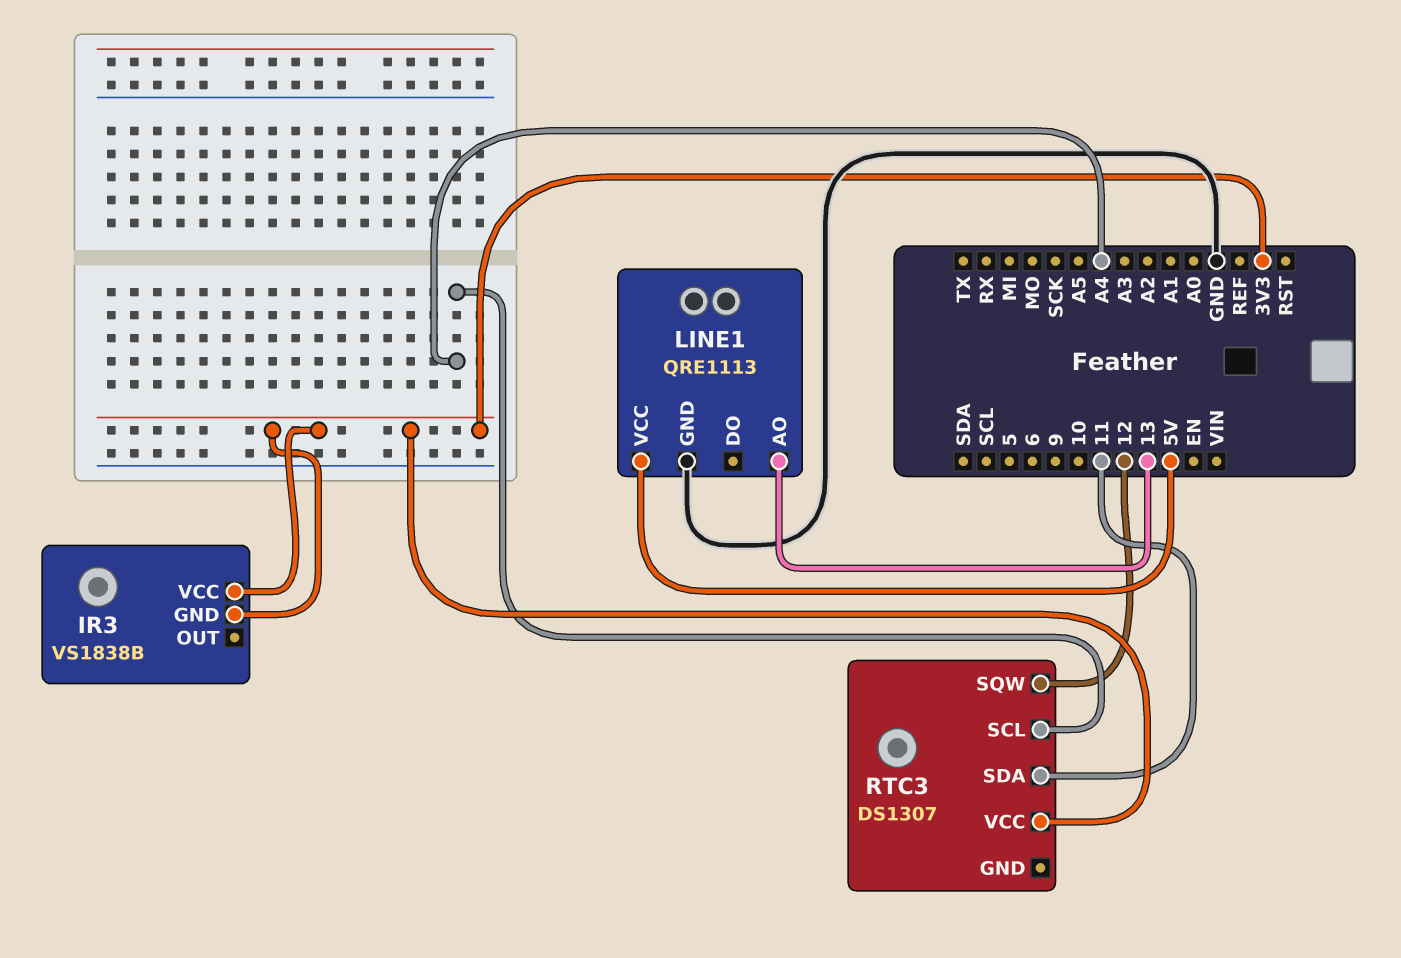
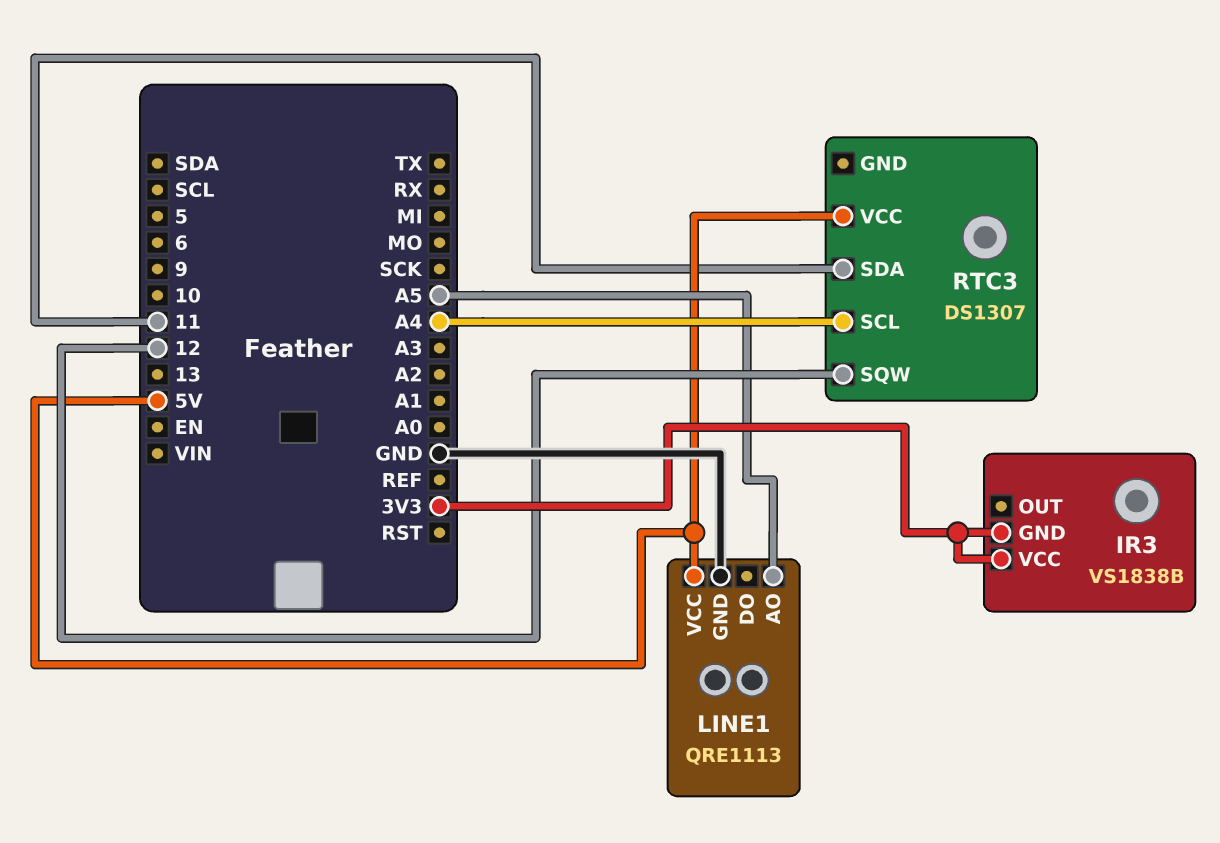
LINE1 pin AO: 13 -> A5
RTC3 pin VCC: 3V3 -> 5V

